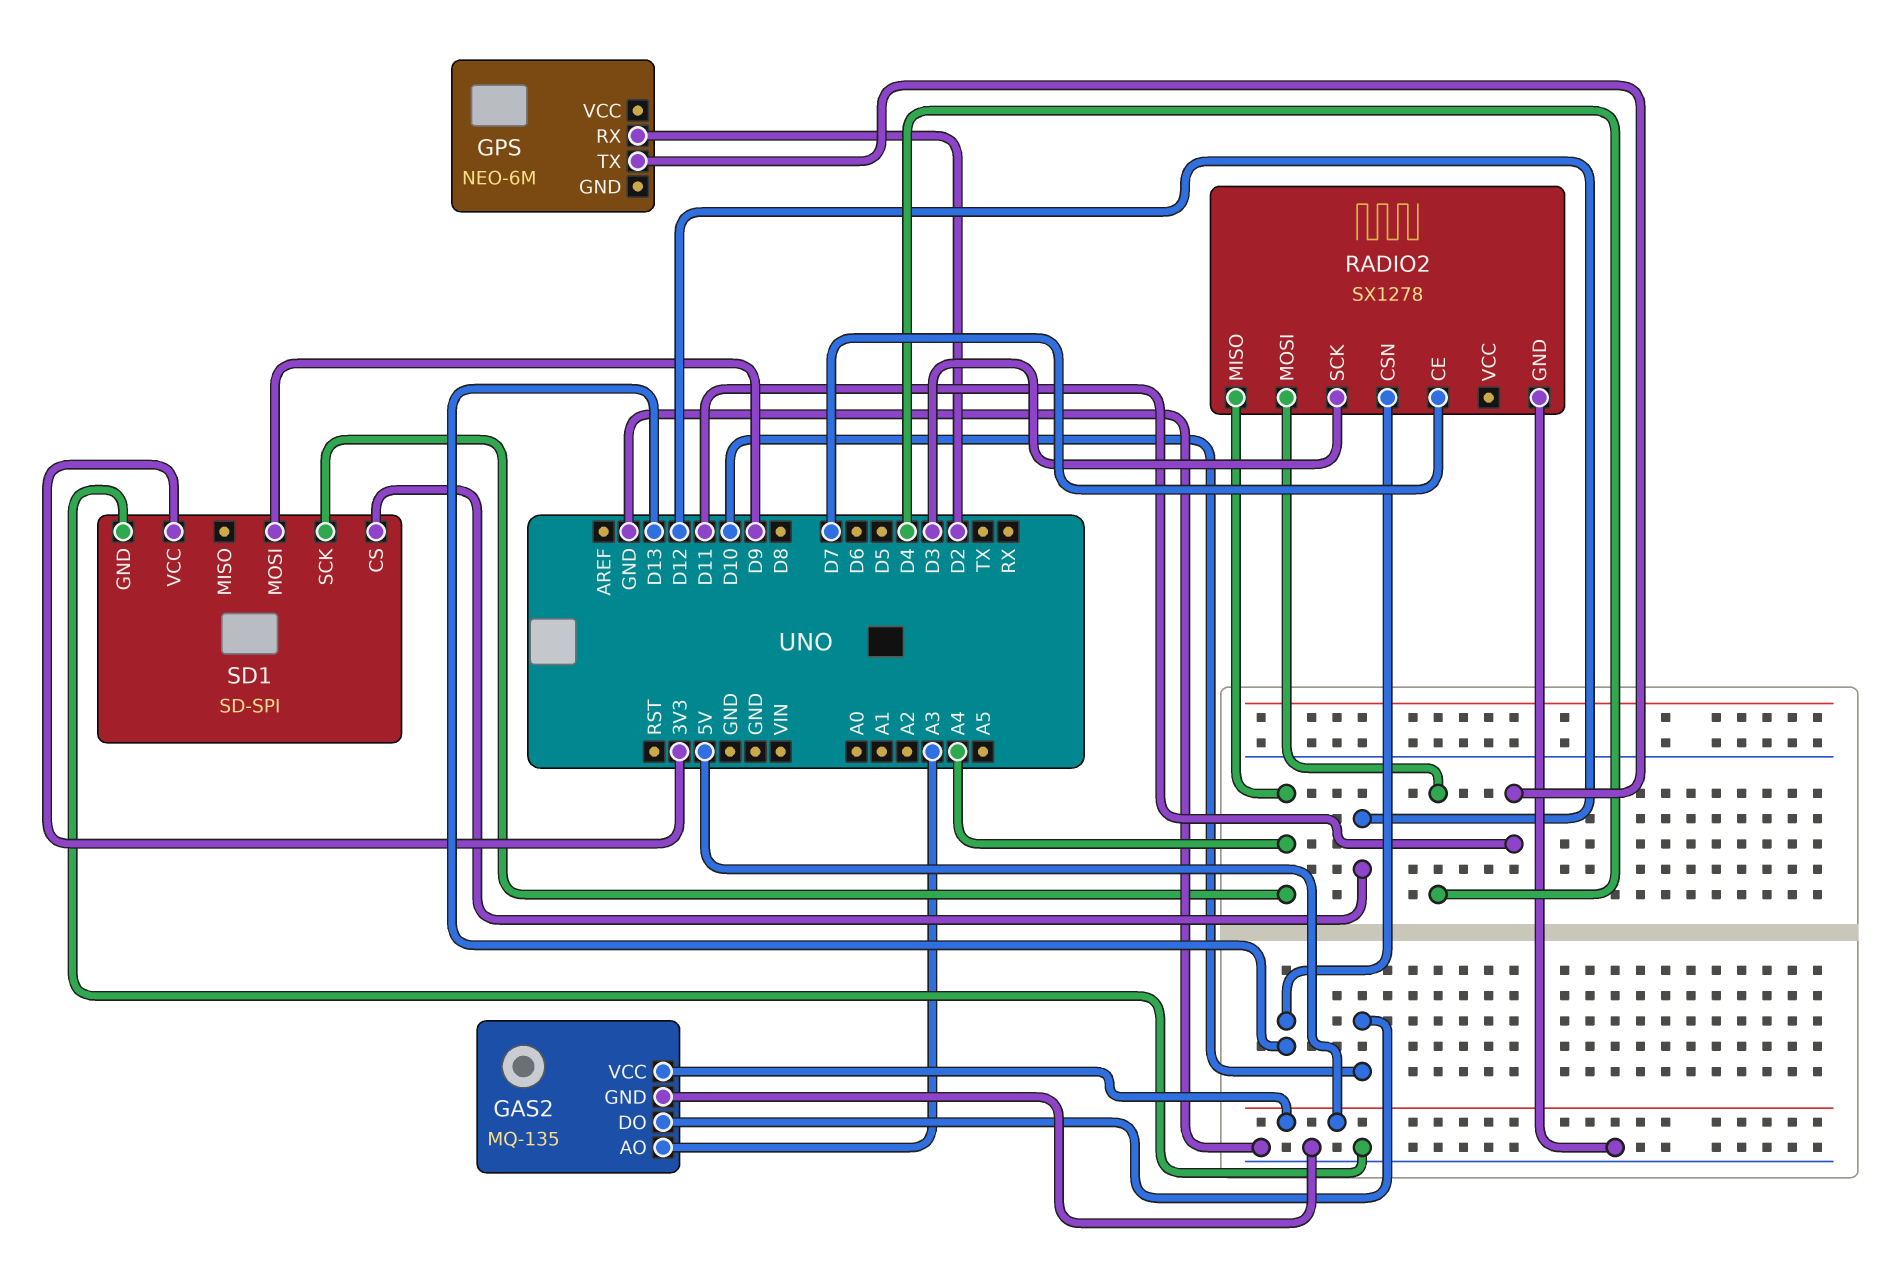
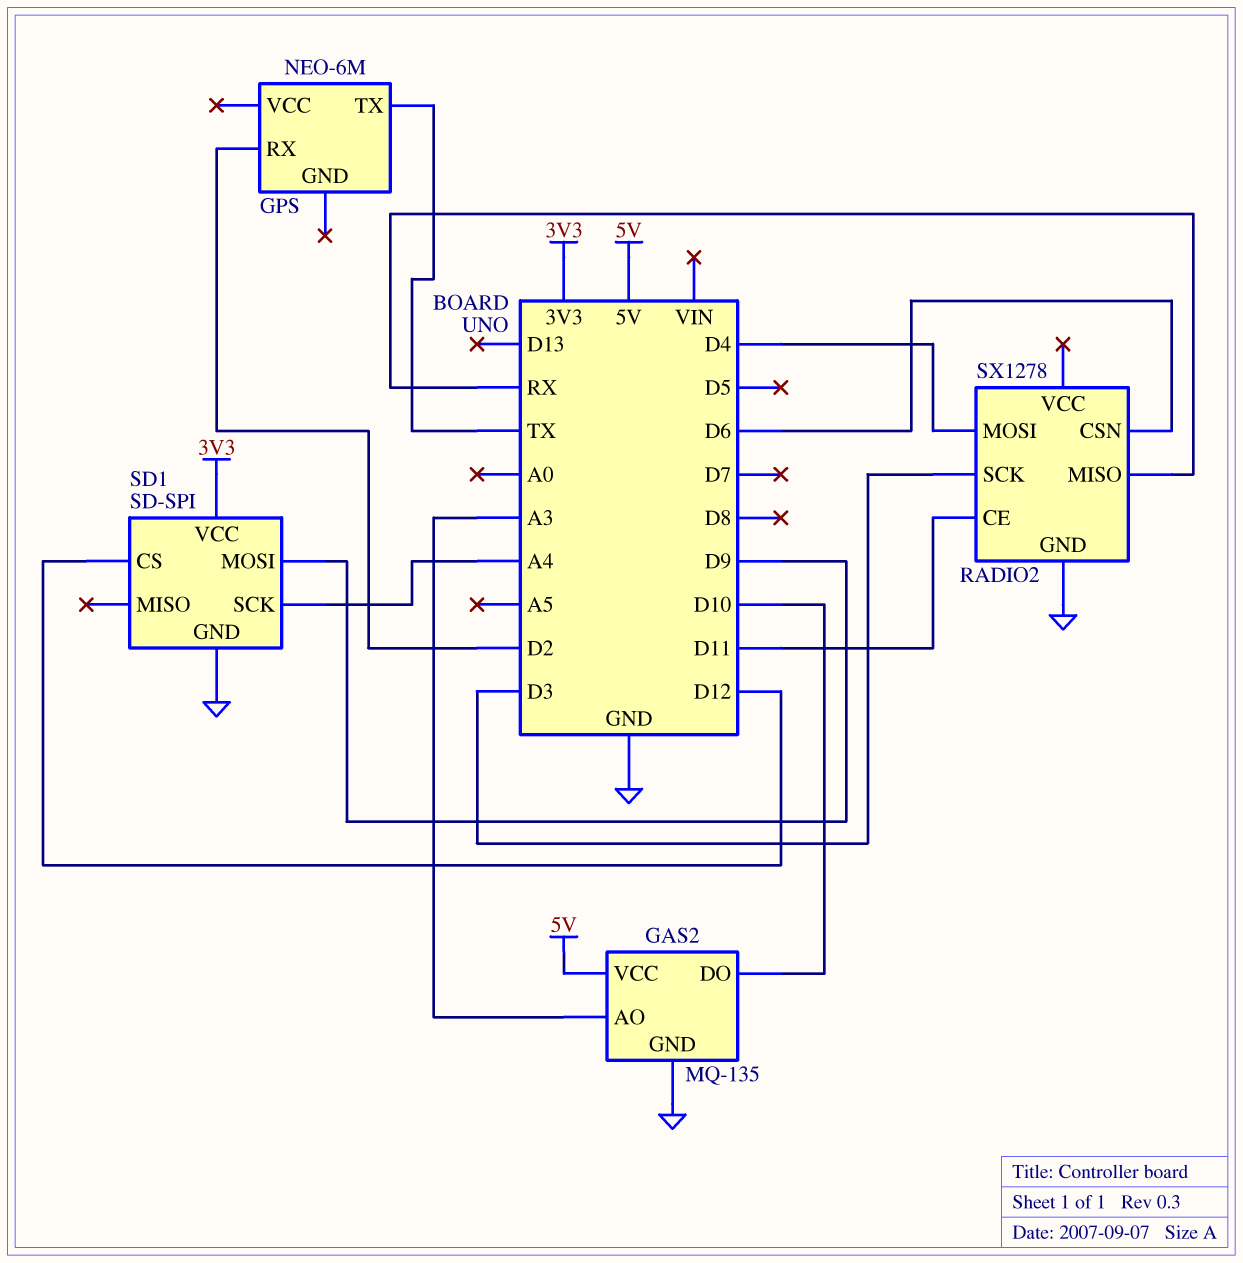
GPS pin TX: D11 -> TX
RADIO2 pin CE: D7 -> D11
RADIO2 pin CSN: D13 -> D6
RADIO2 pin MISO: A4 -> RX

